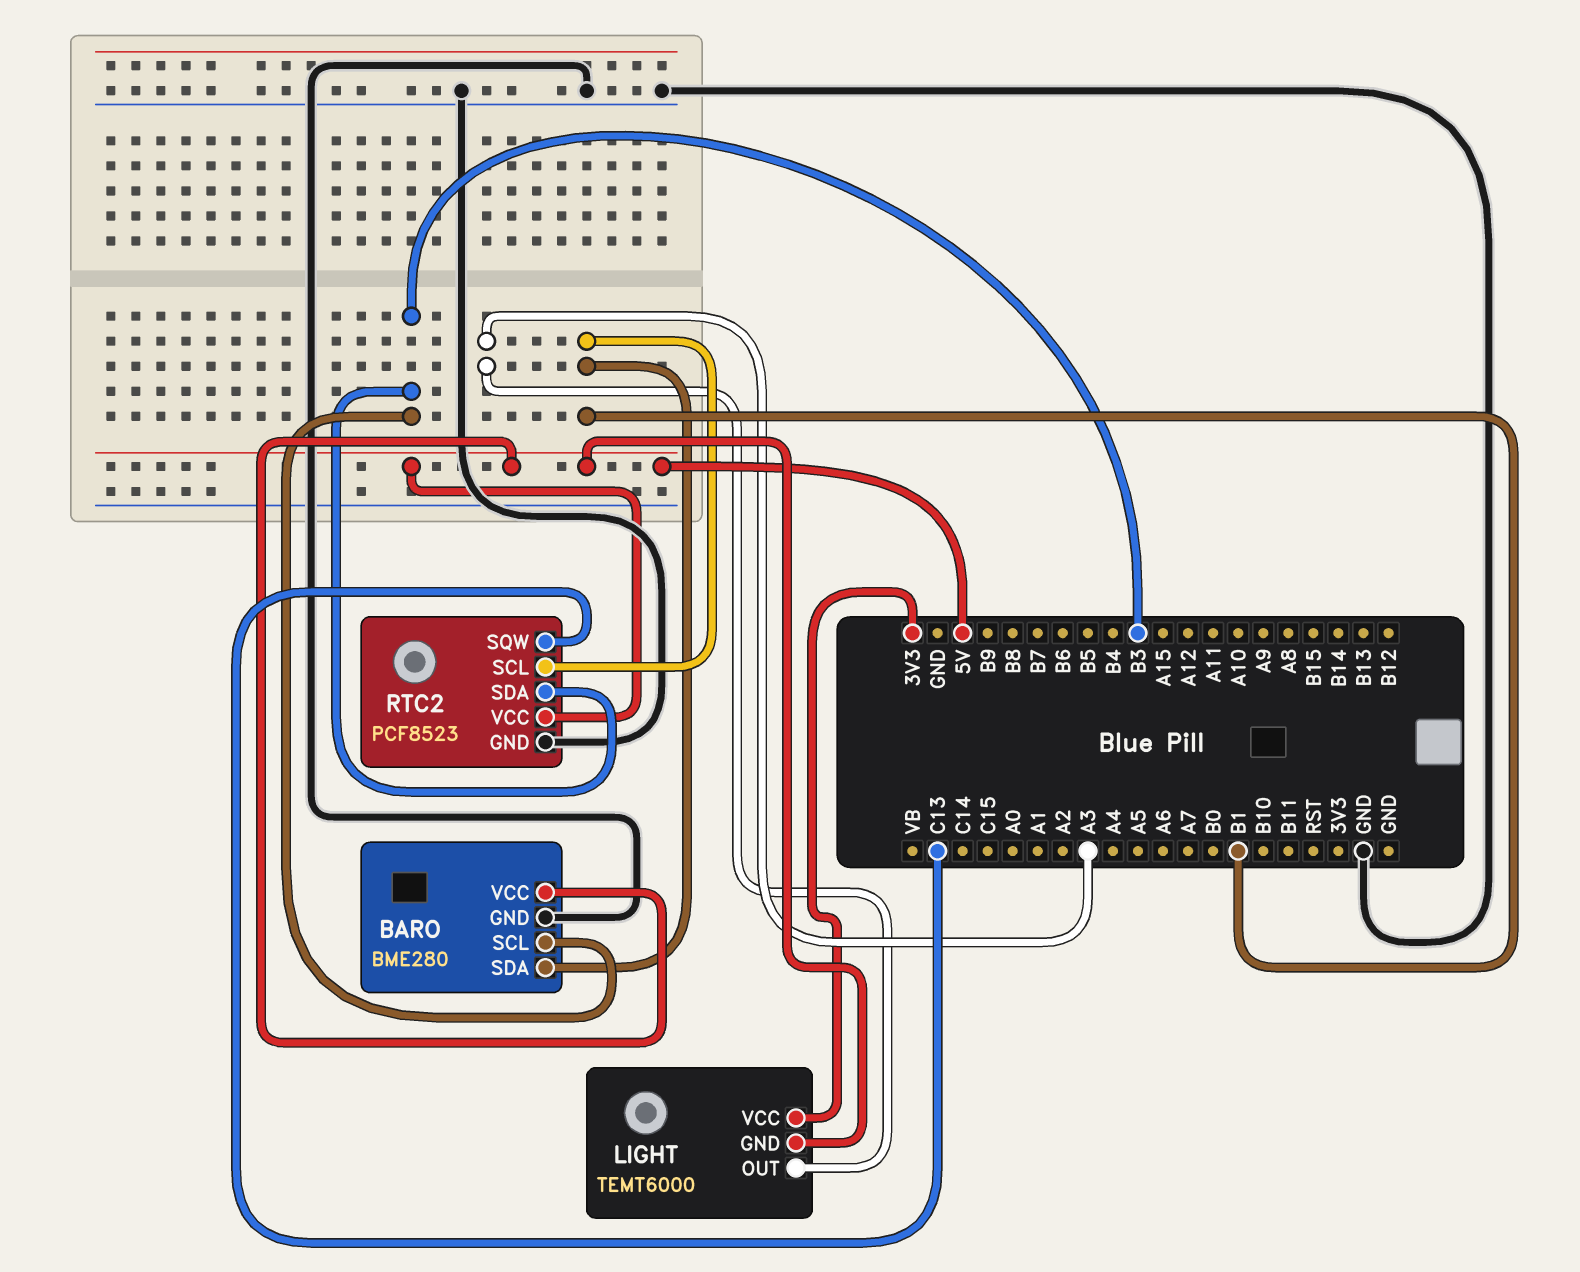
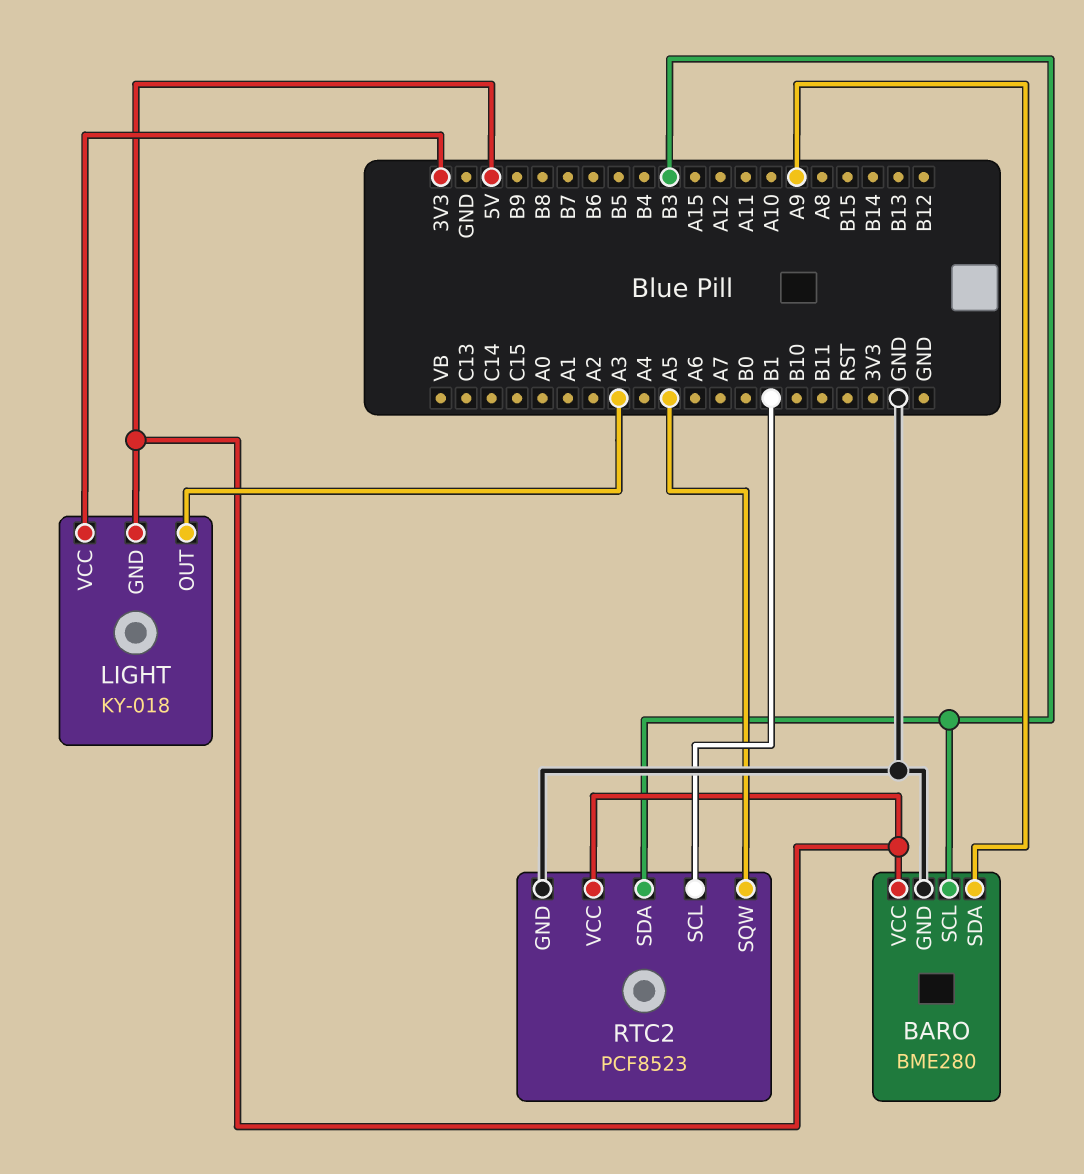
BARO pin SDA: B1 -> A9
LIGHT: TEMT6000 -> KY-018
RTC2 pin SQW: C13 -> A5

